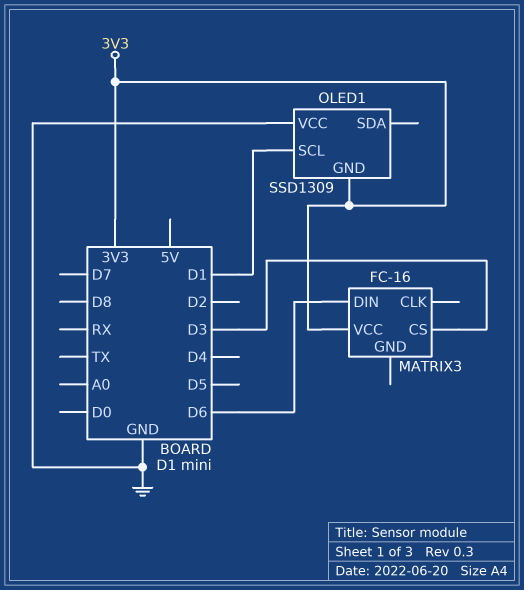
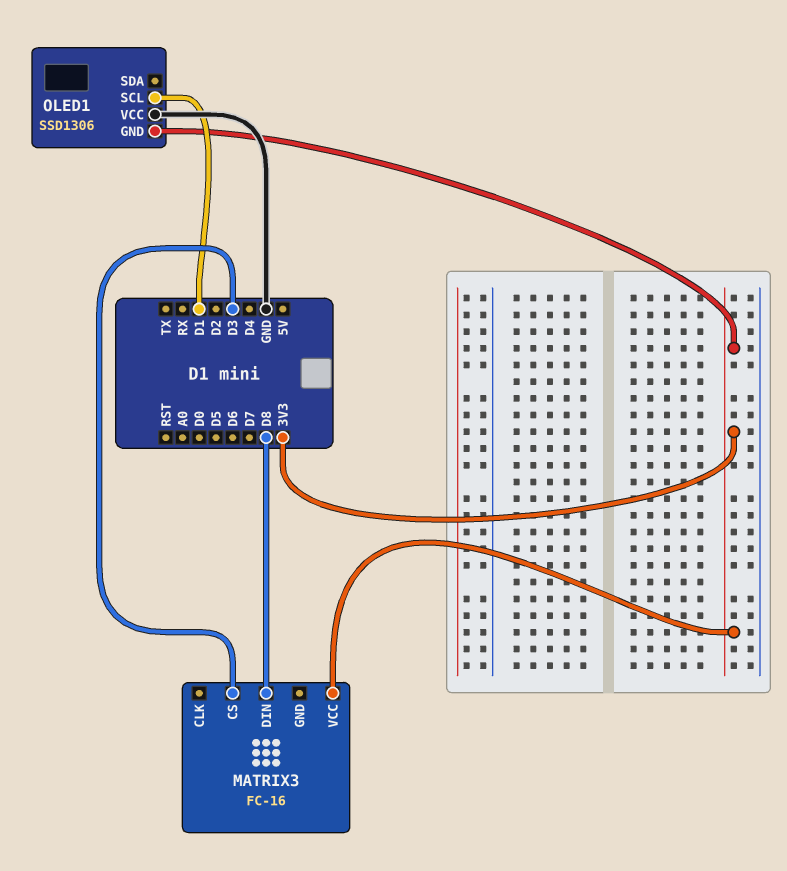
MATRIX3 pin DIN: D6 -> D8
OLED1: SSD1309 -> SSD1306

